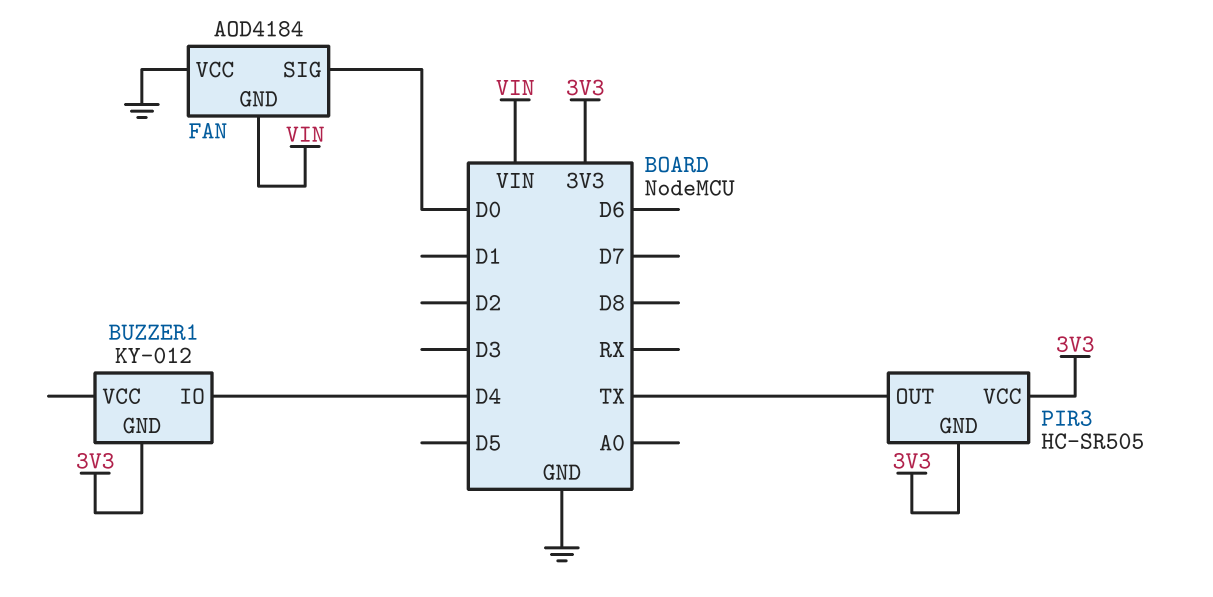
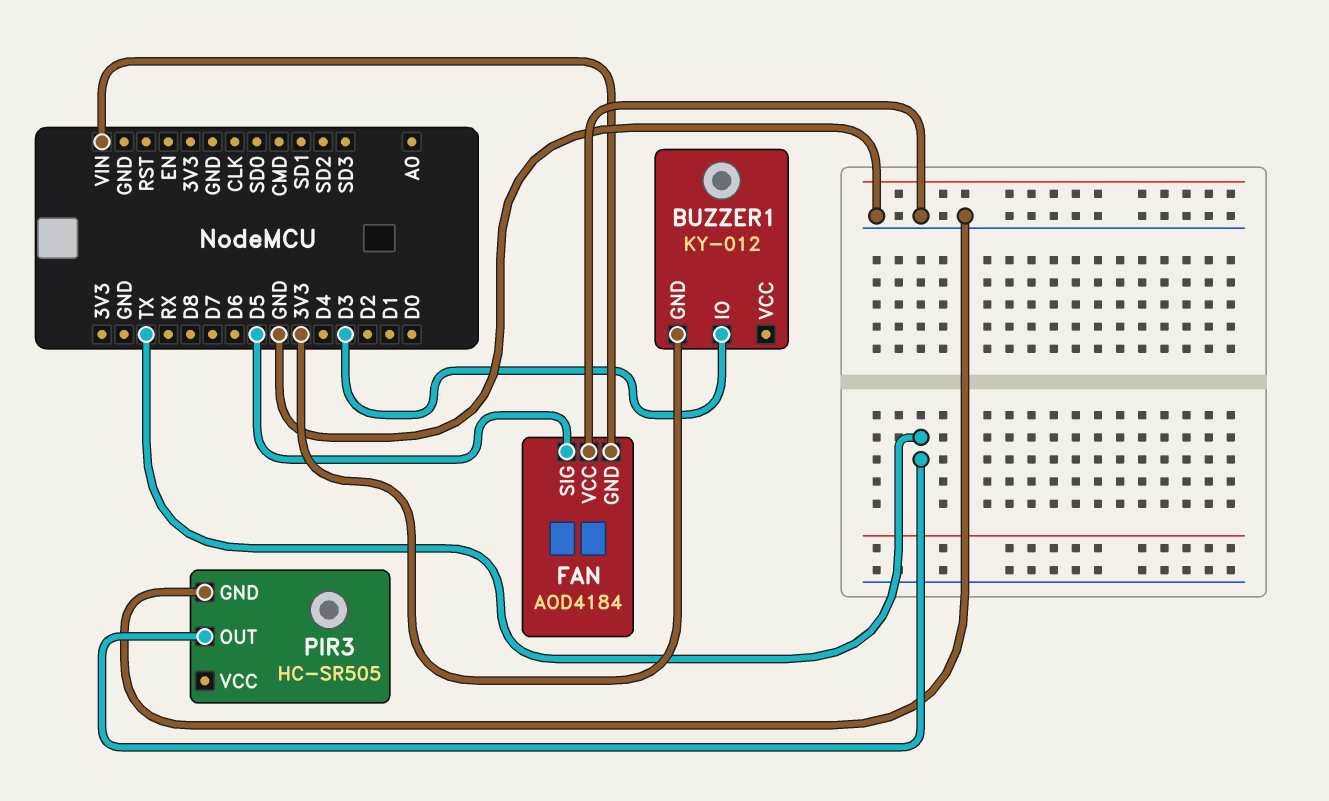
BUZZER1 pin IO: D4 -> D3
FAN pin SIG: D0 -> D5
PIR3 pin GND: 3V3 -> GND
PIR3 pin VCC: 3V3 -> none

